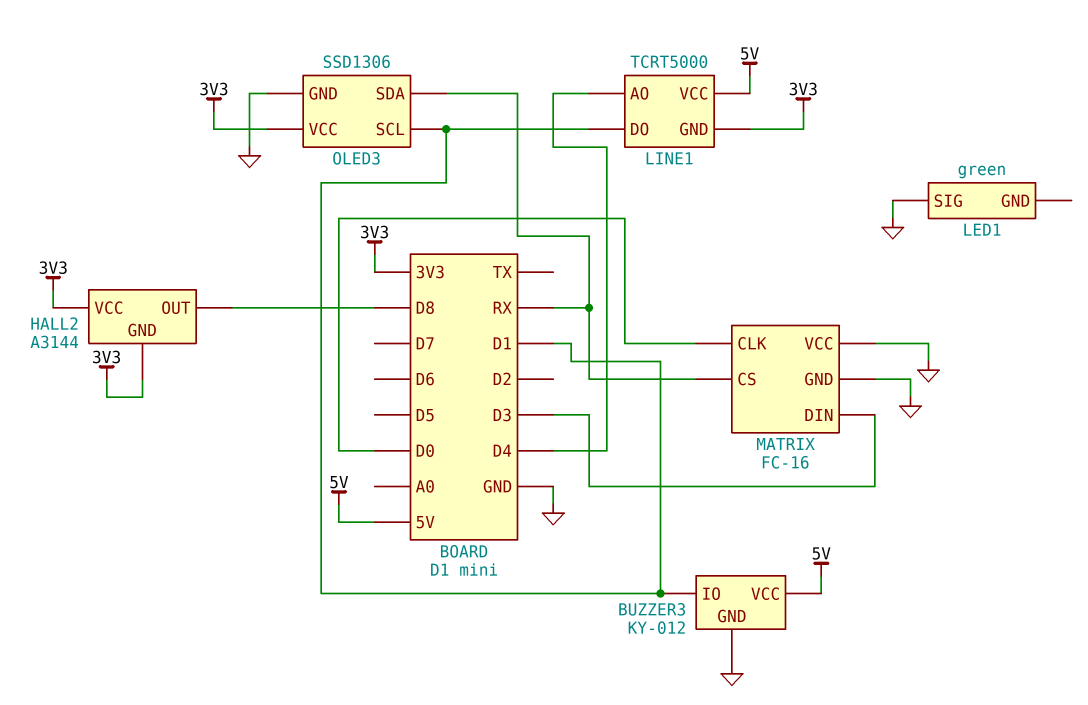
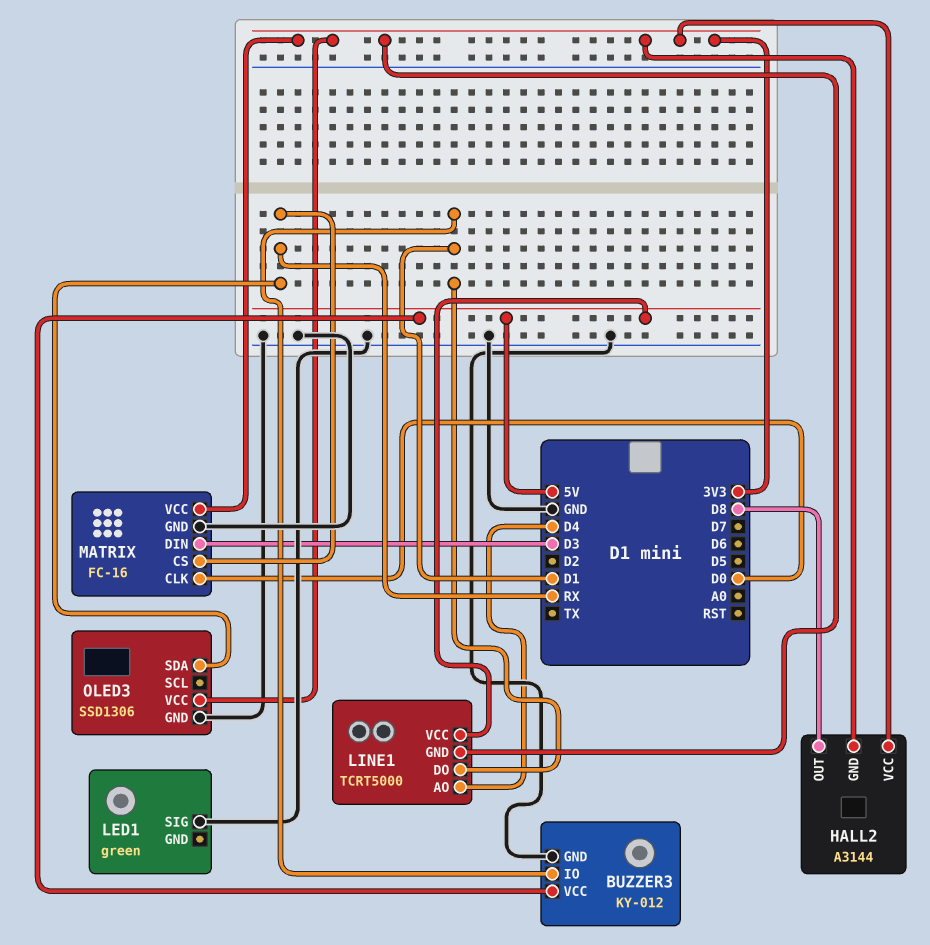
MATRIX pin VCC: GND -> 3V3
OLED3 pin SCL: D1 -> none

